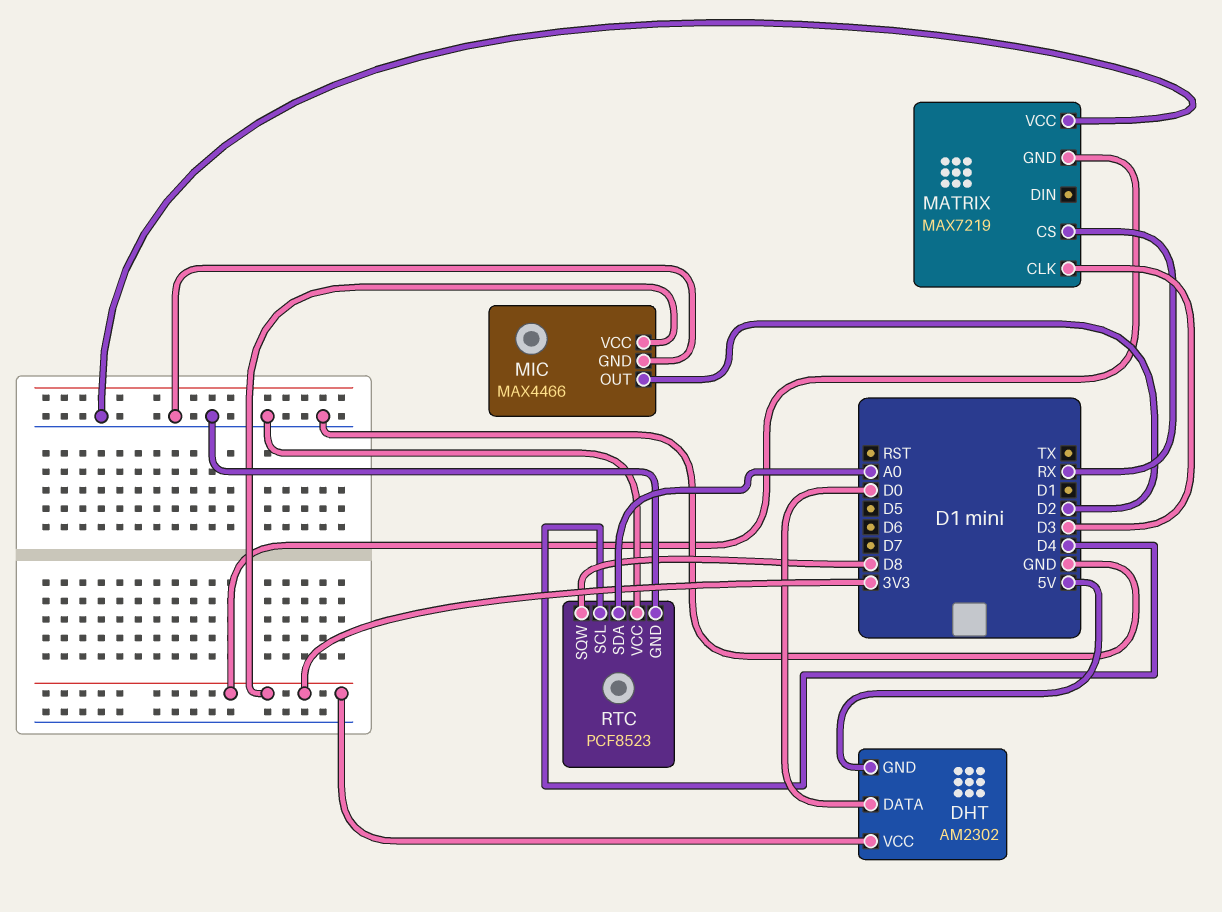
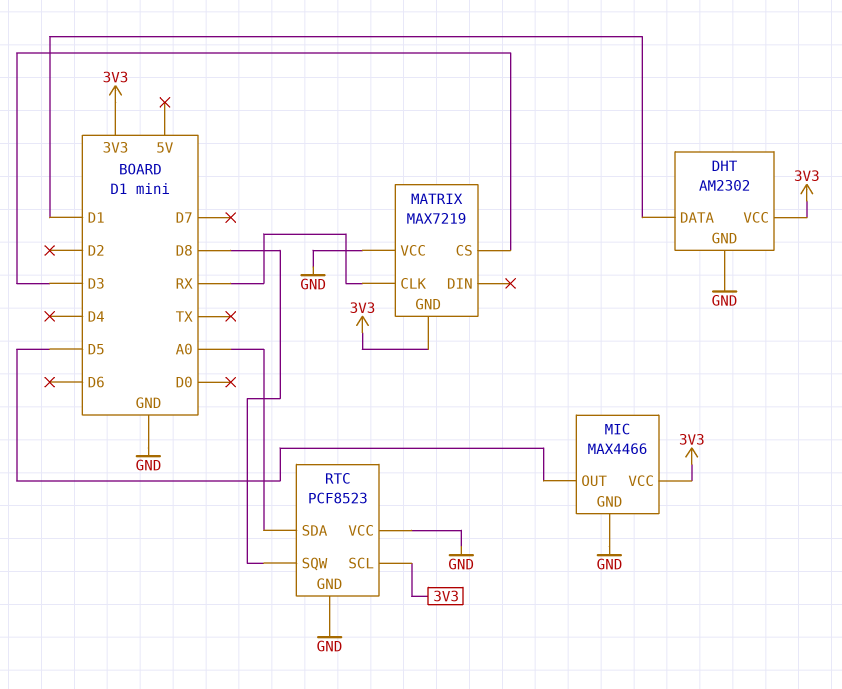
DHT pin DATA: D0 -> D1
DHT pin GND: 5V -> GND
MATRIX pin CLK: D3 -> RX
MATRIX pin CS: RX -> D3
MIC pin OUT: D2 -> D5
RTC pin SCL: D4 -> 3V3

